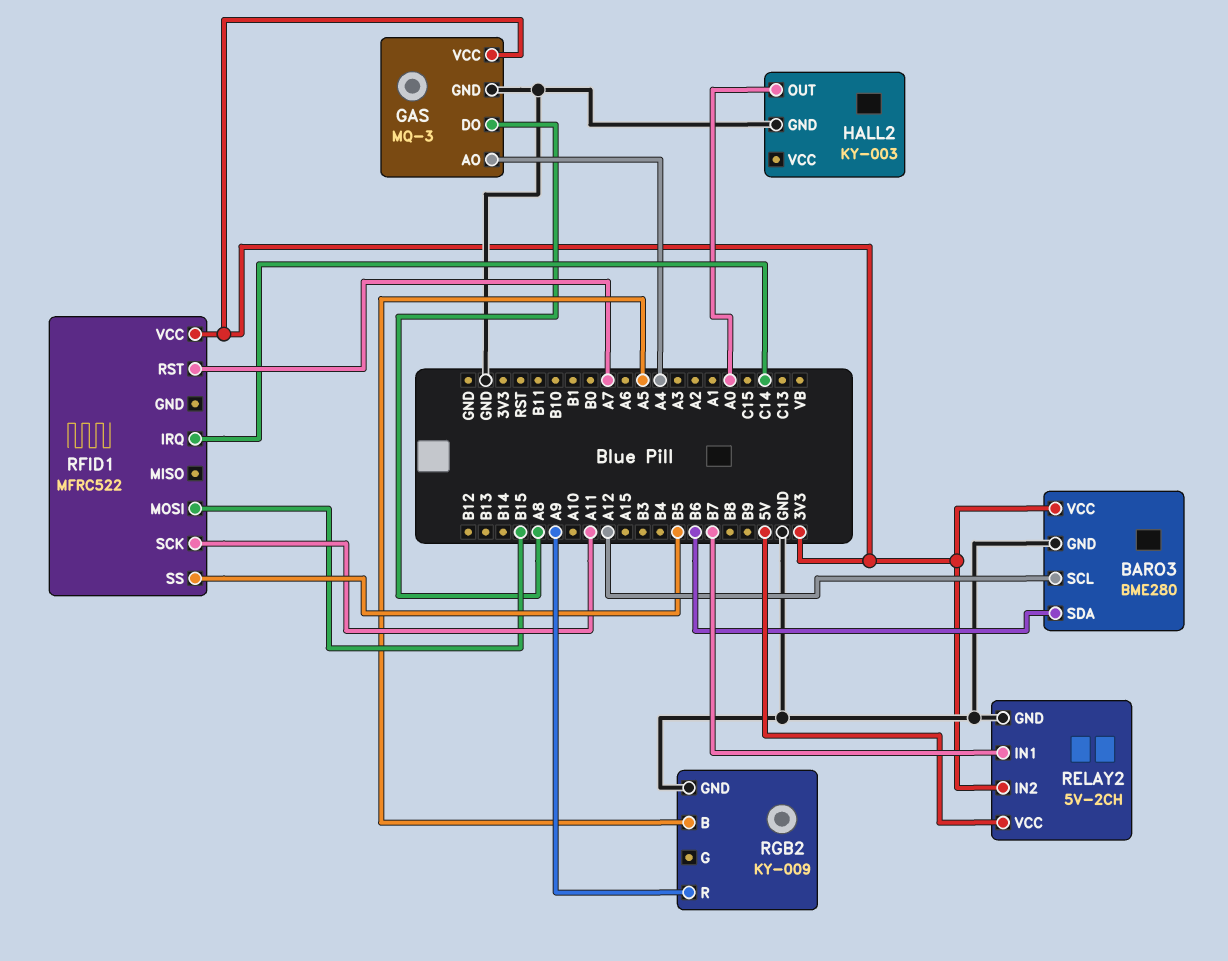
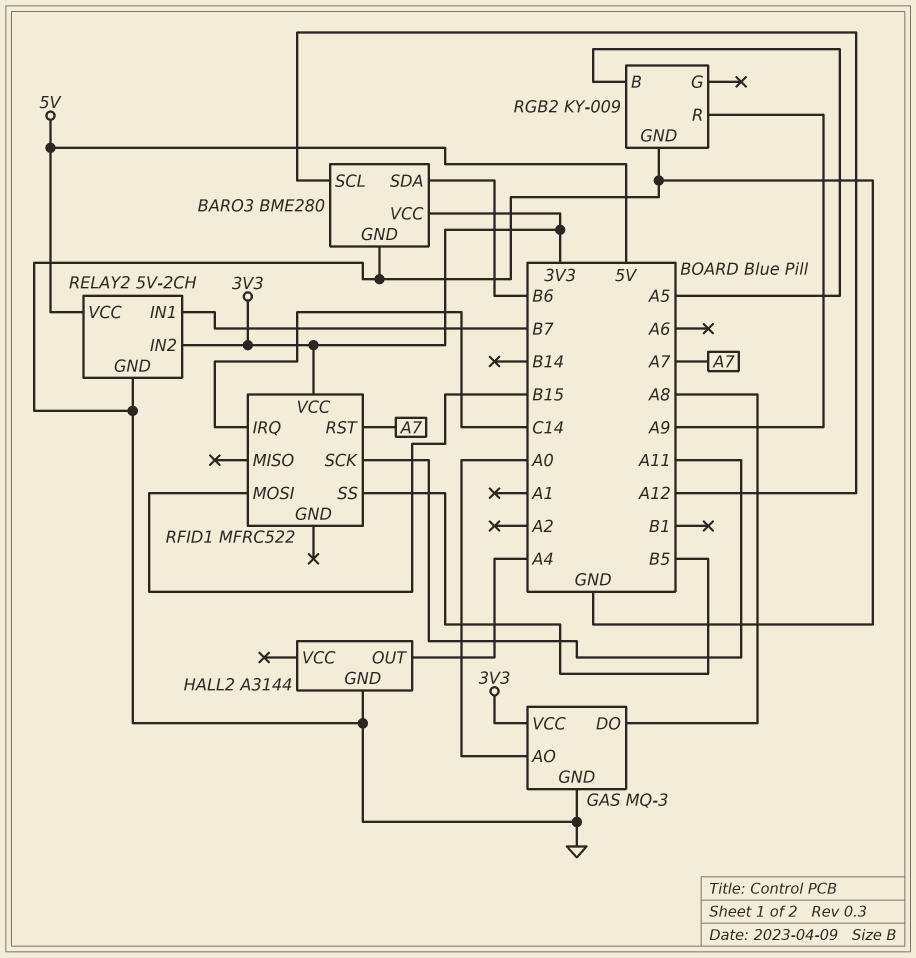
GAS pin AO: A4 -> A0
HALL2: KY-003 -> A3144
HALL2 pin OUT: A0 -> A4

